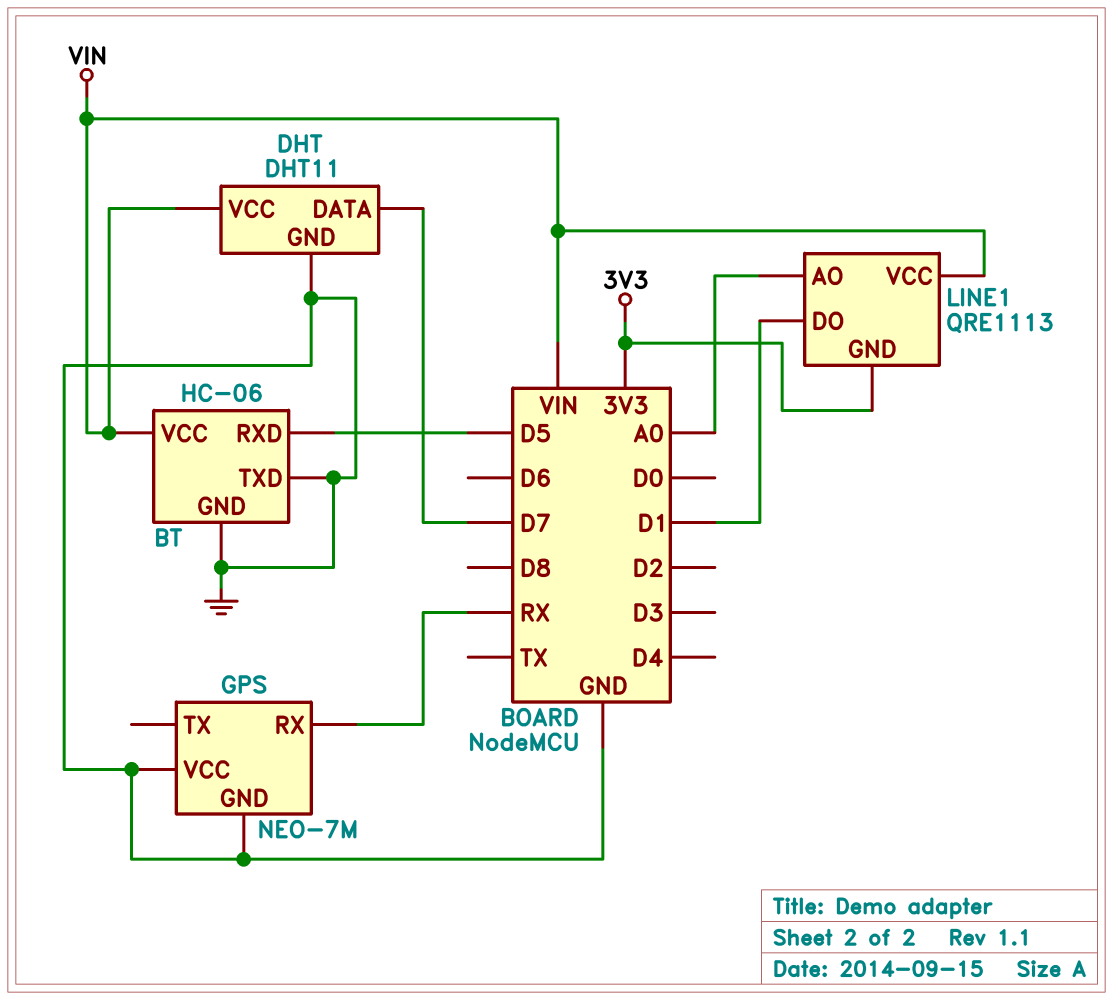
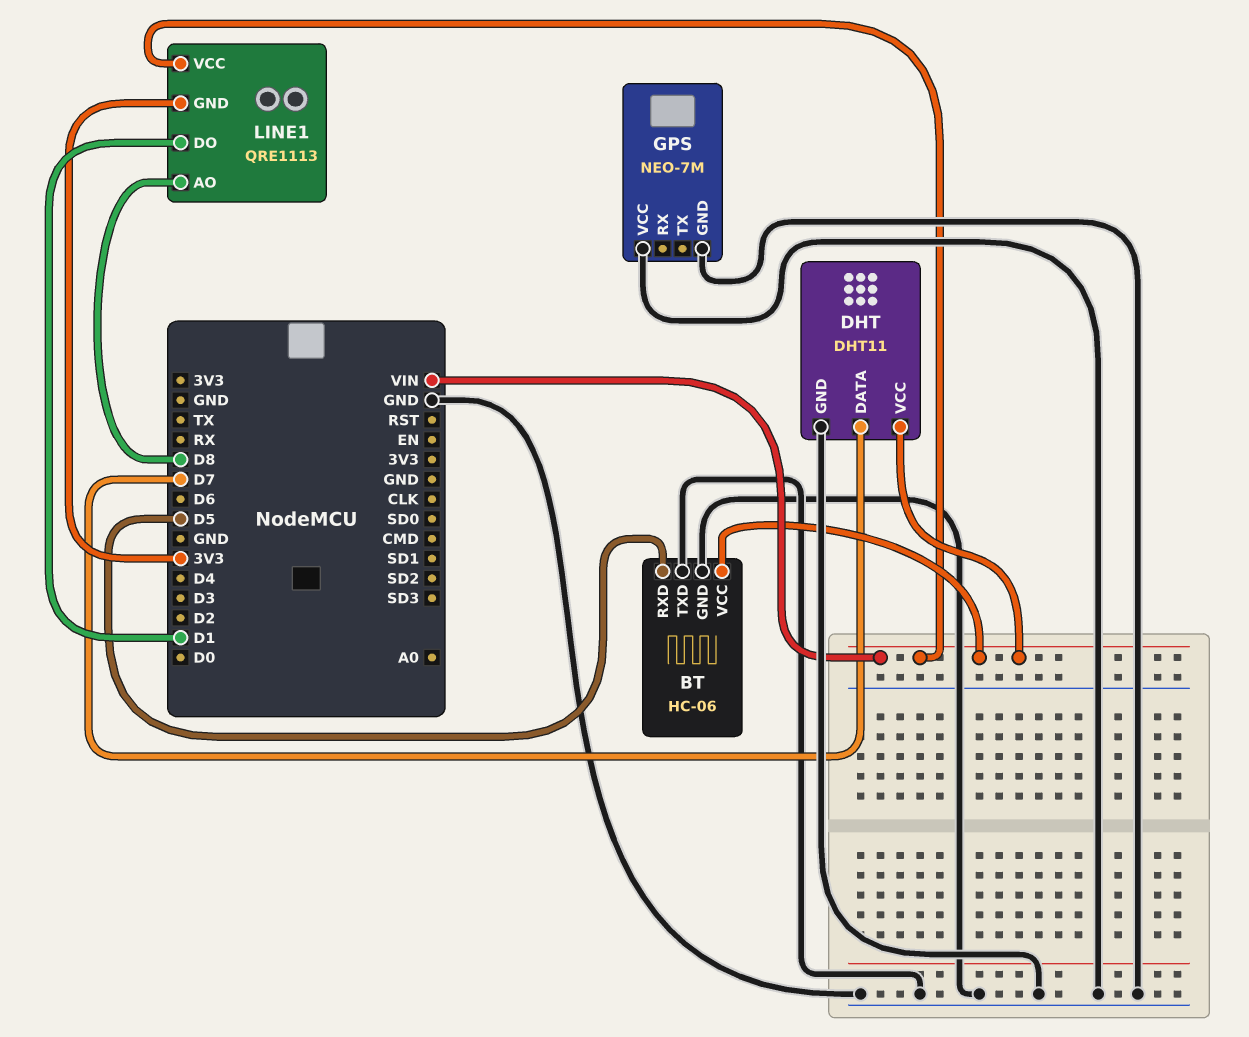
GPS pin RX: RX -> none
LINE1 pin AO: A0 -> D8

